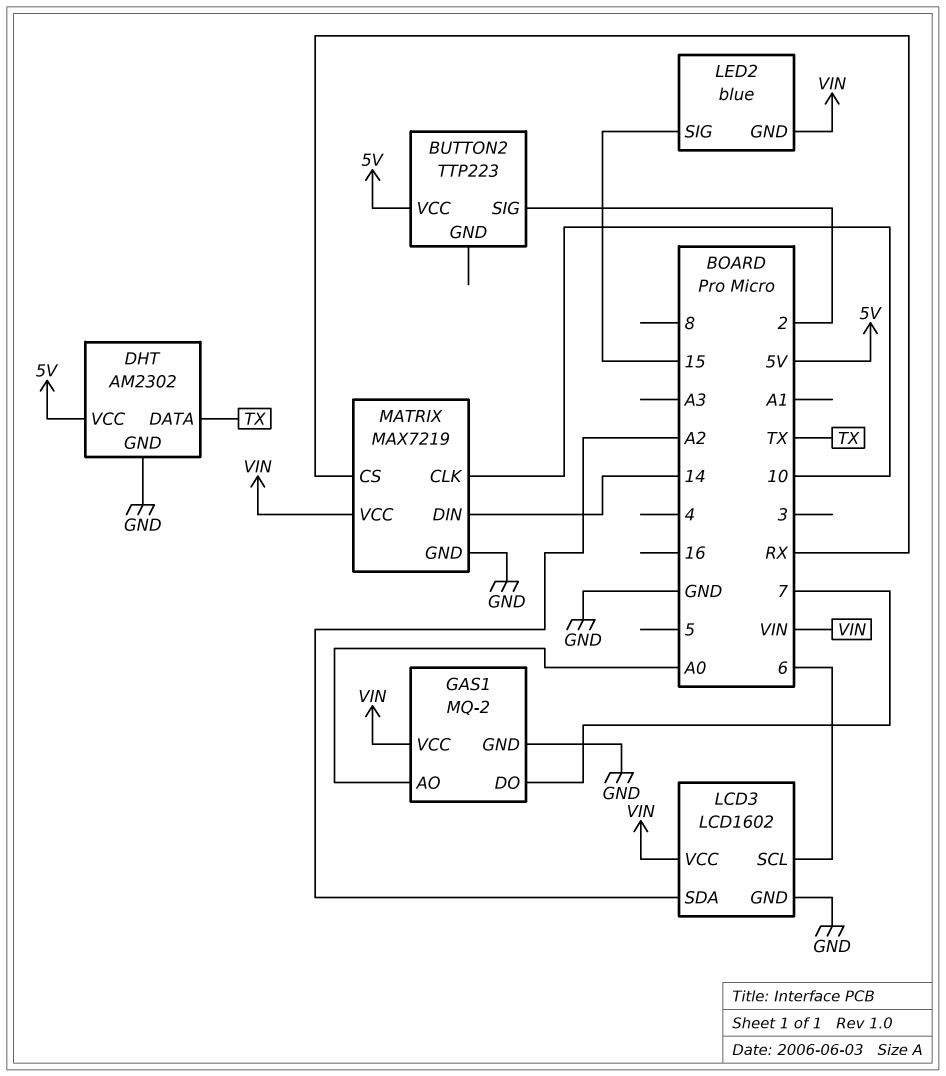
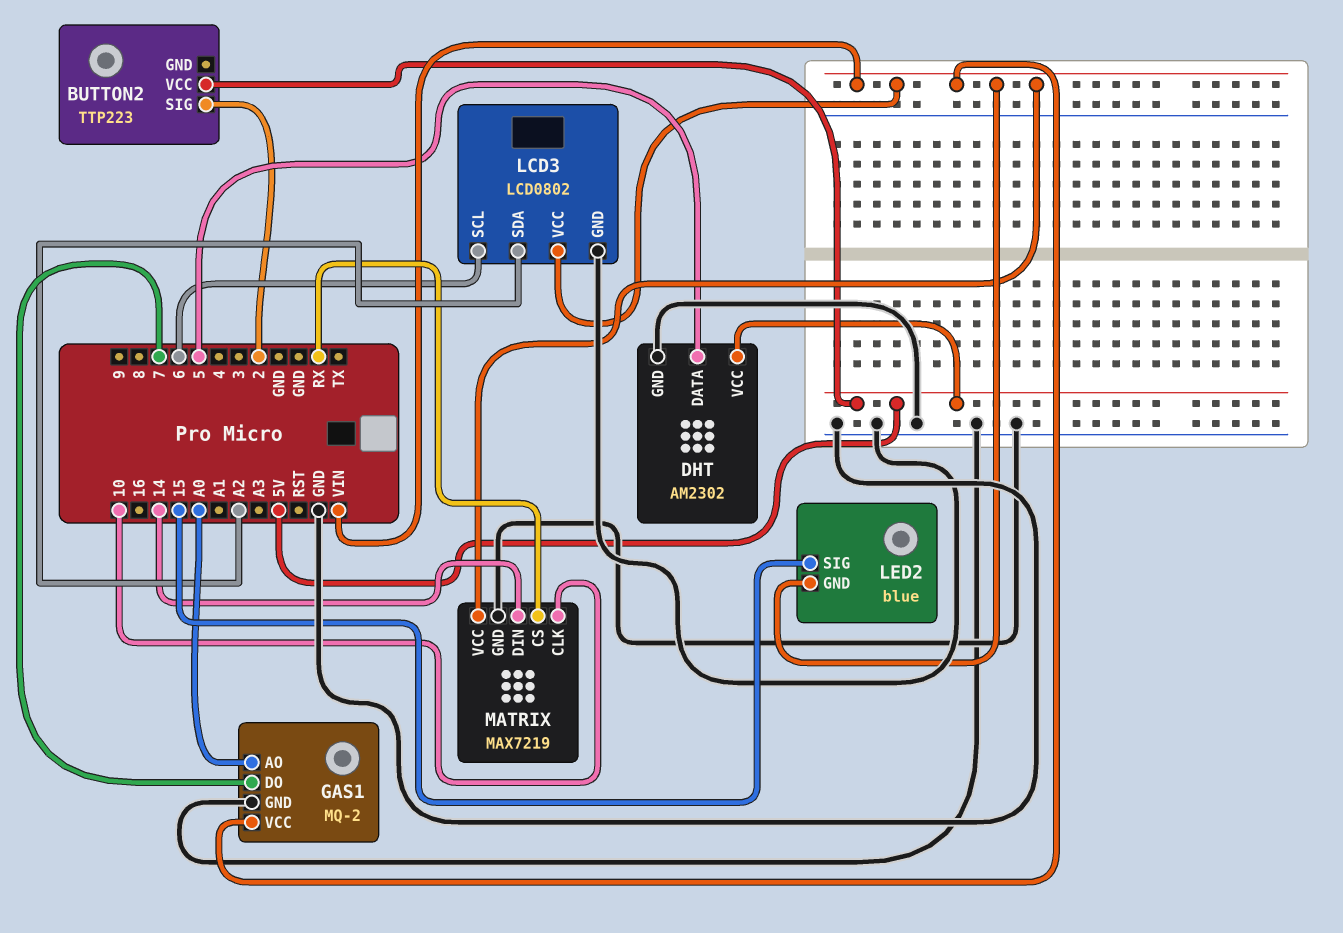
DHT pin DATA: TX -> 5
LCD3: LCD1602 -> LCD0802

